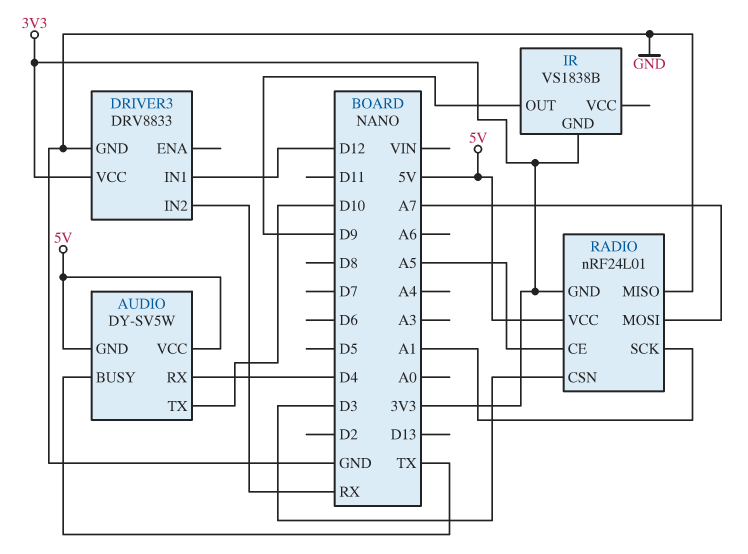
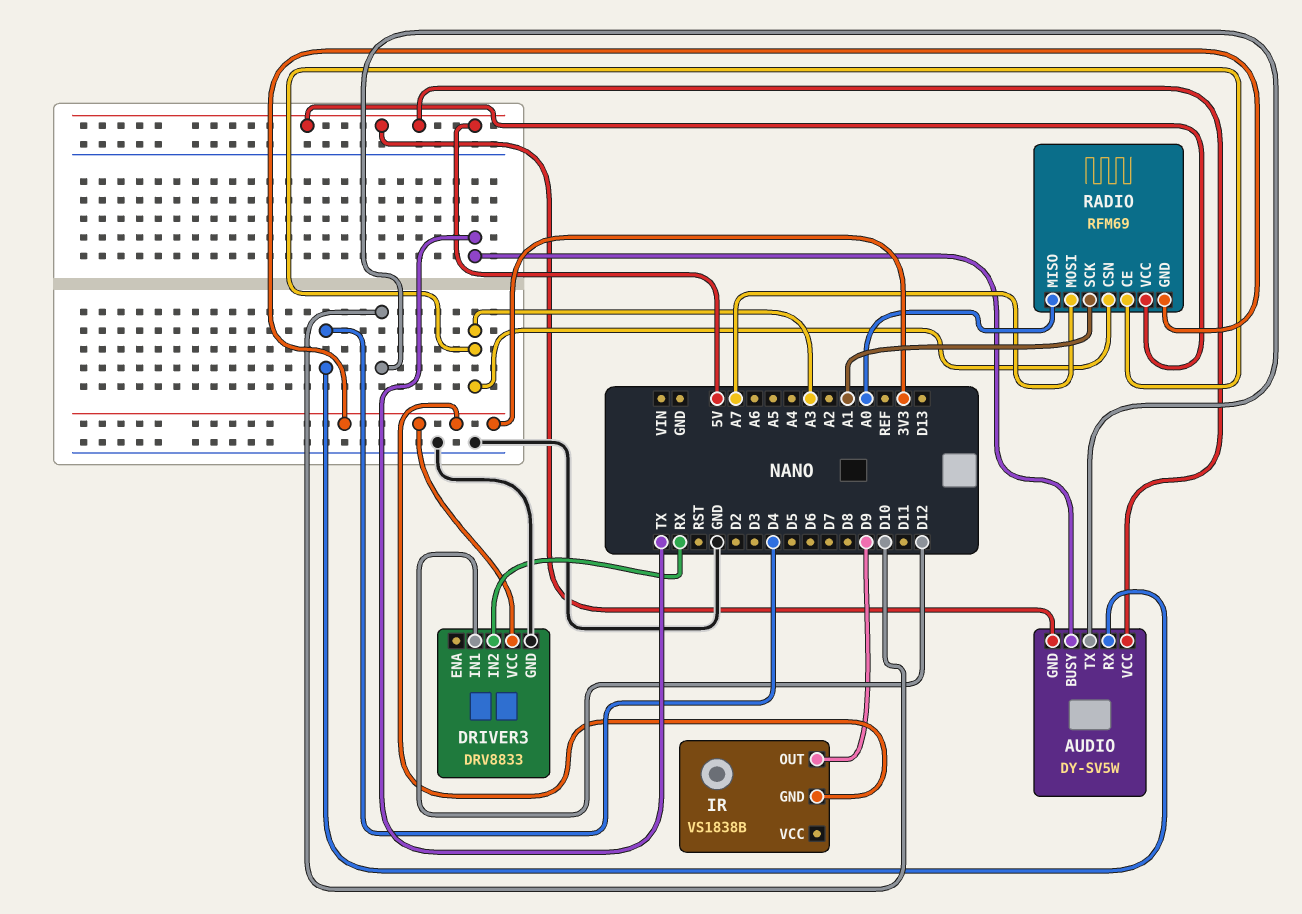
RADIO: nRF24L01 -> RFM69
RADIO pin CE: A5 -> A3
RADIO pin CSN: D3 -> A3
RADIO pin MISO: GND -> A0

